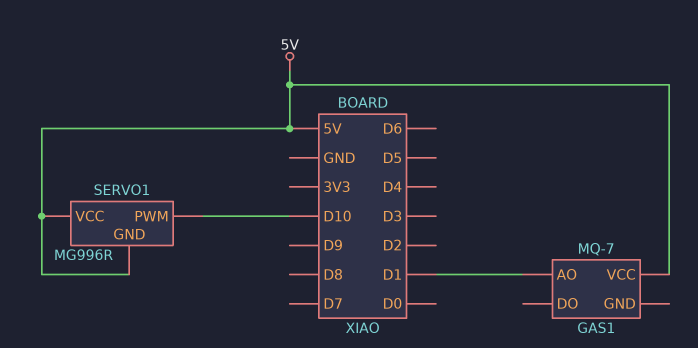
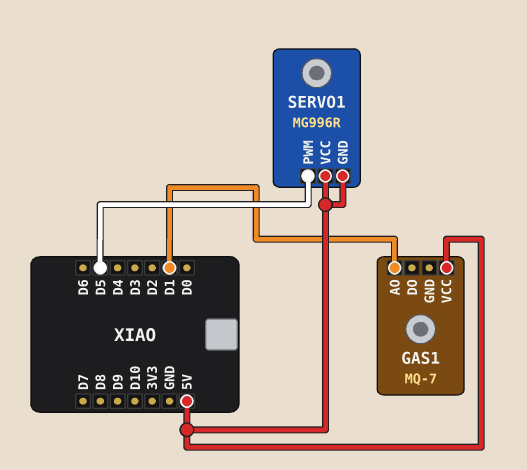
SERVO1 pin PWM: D10 -> D5

